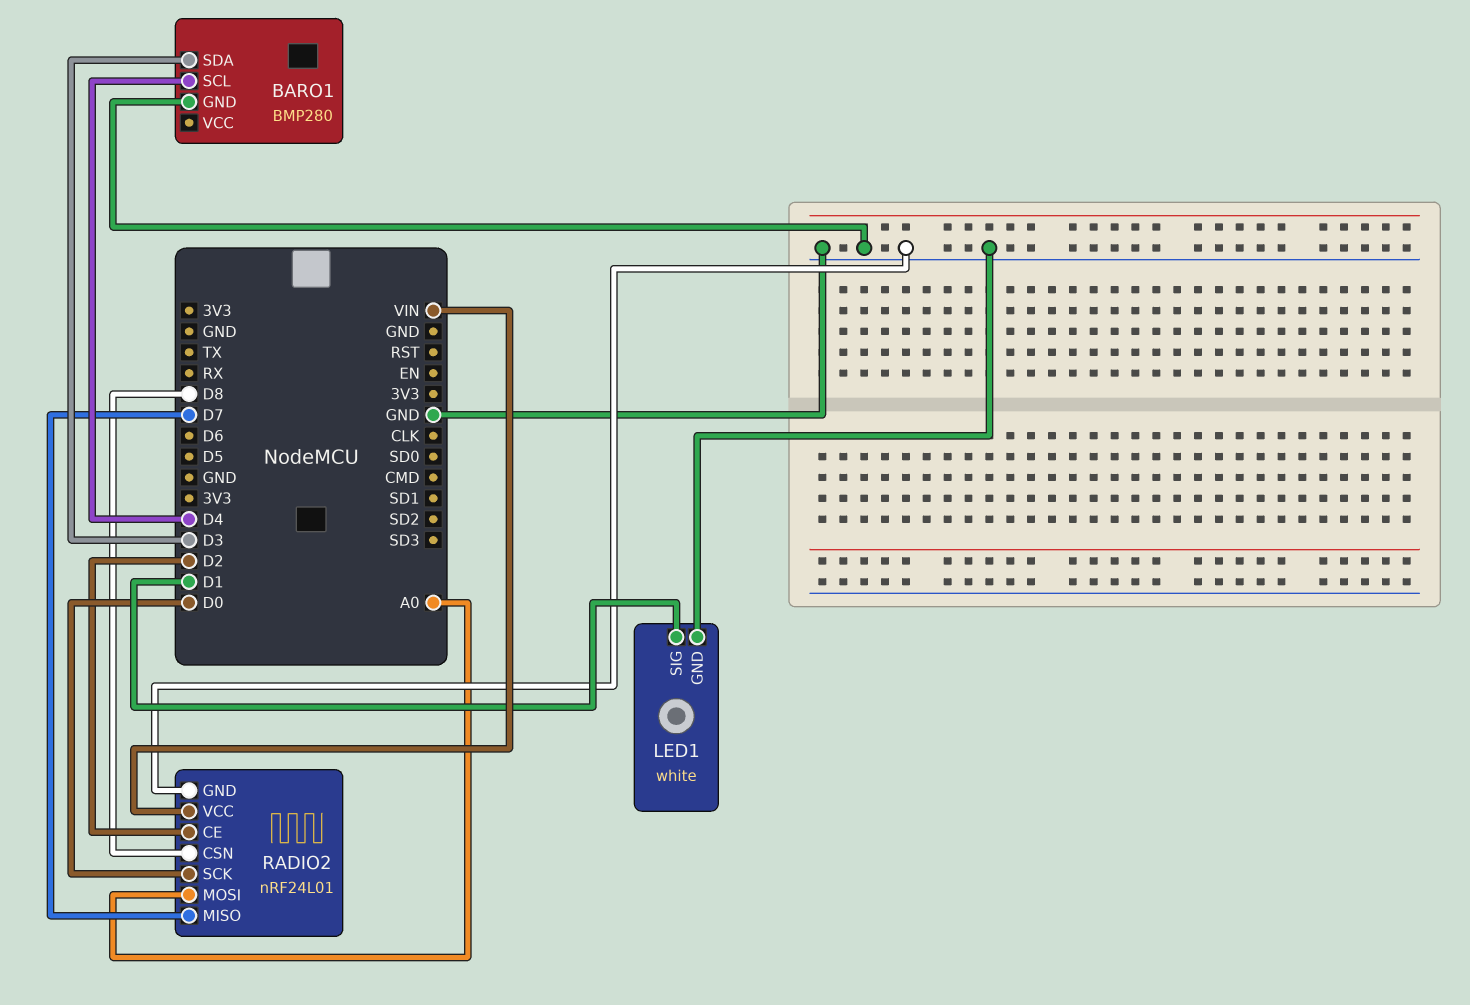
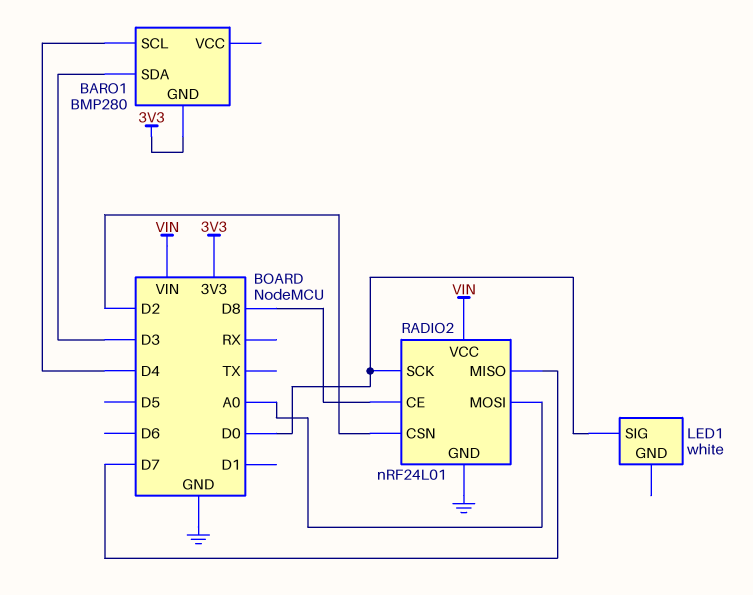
BARO1 pin GND: GND -> 3V3
LED1 pin GND: GND -> none
LED1 pin SIG: D1 -> D0
RADIO2 pin CE: D2 -> D8
RADIO2 pin CSN: D8 -> D2

